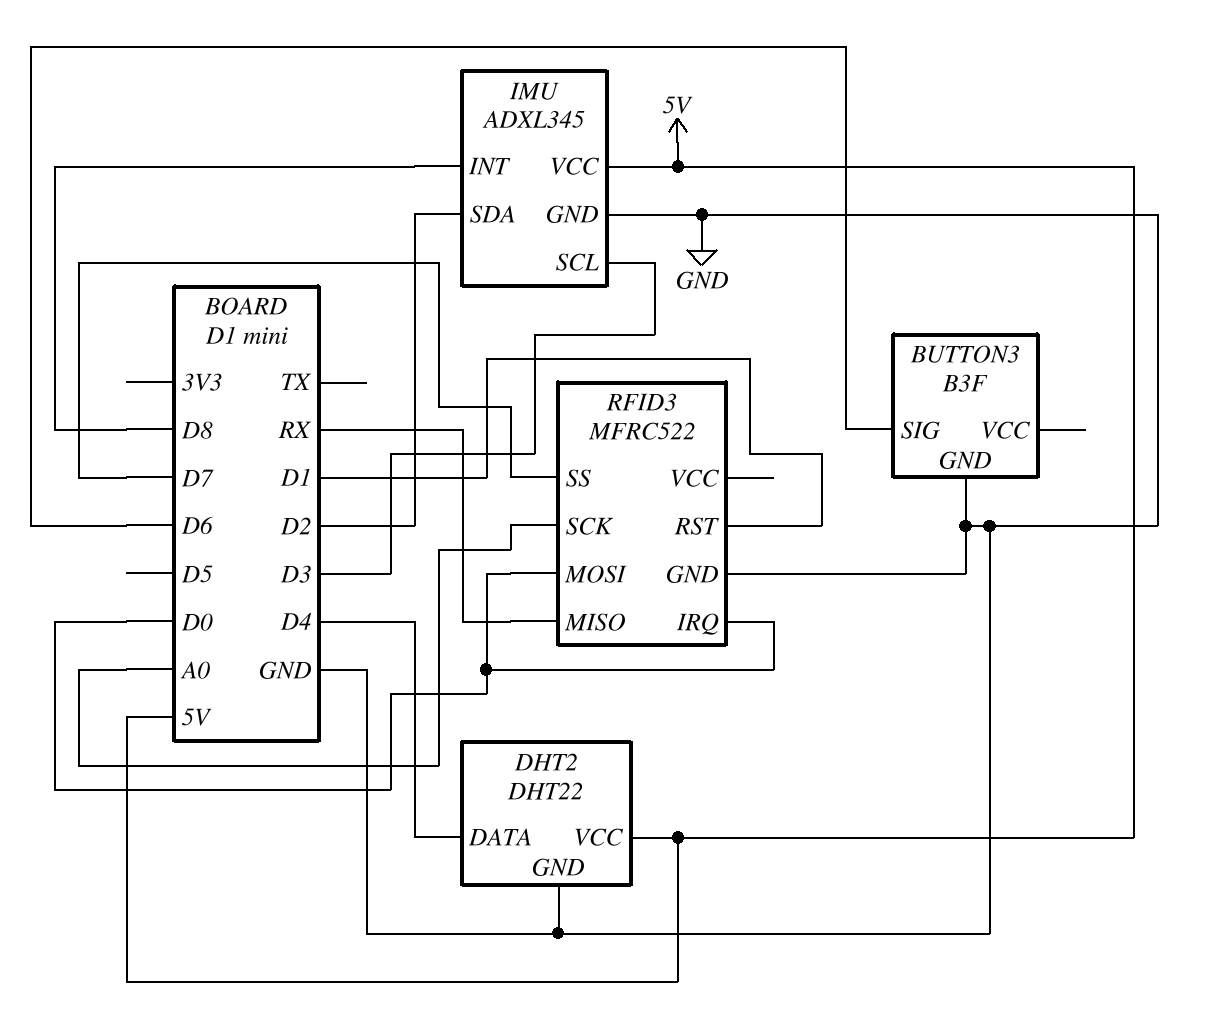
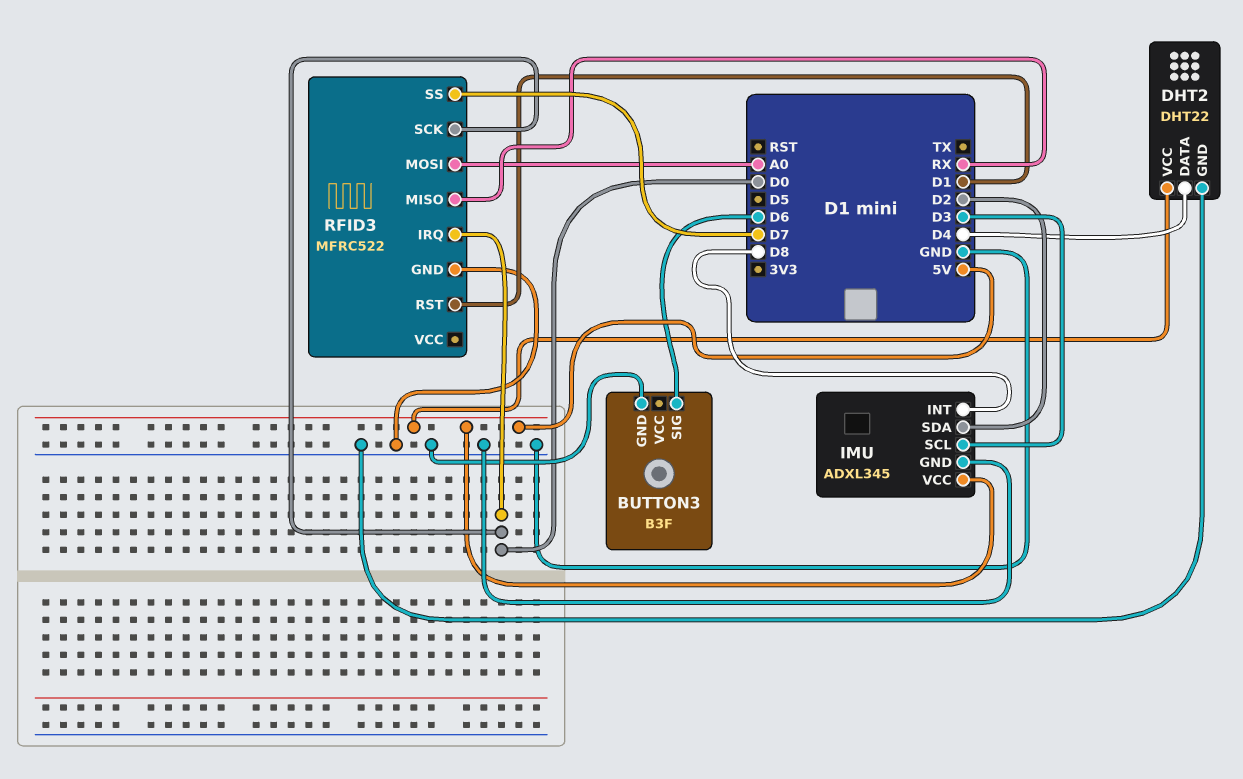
RFID3 pin MOSI: D0 -> A0
RFID3 pin SCK: A0 -> D0

